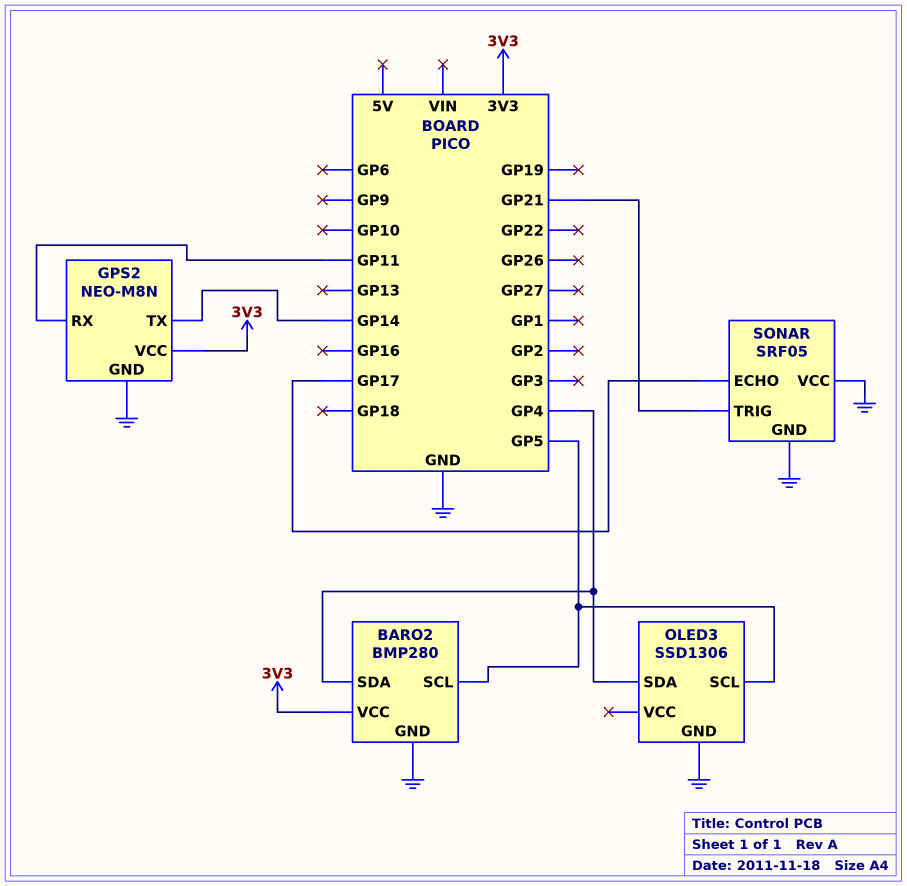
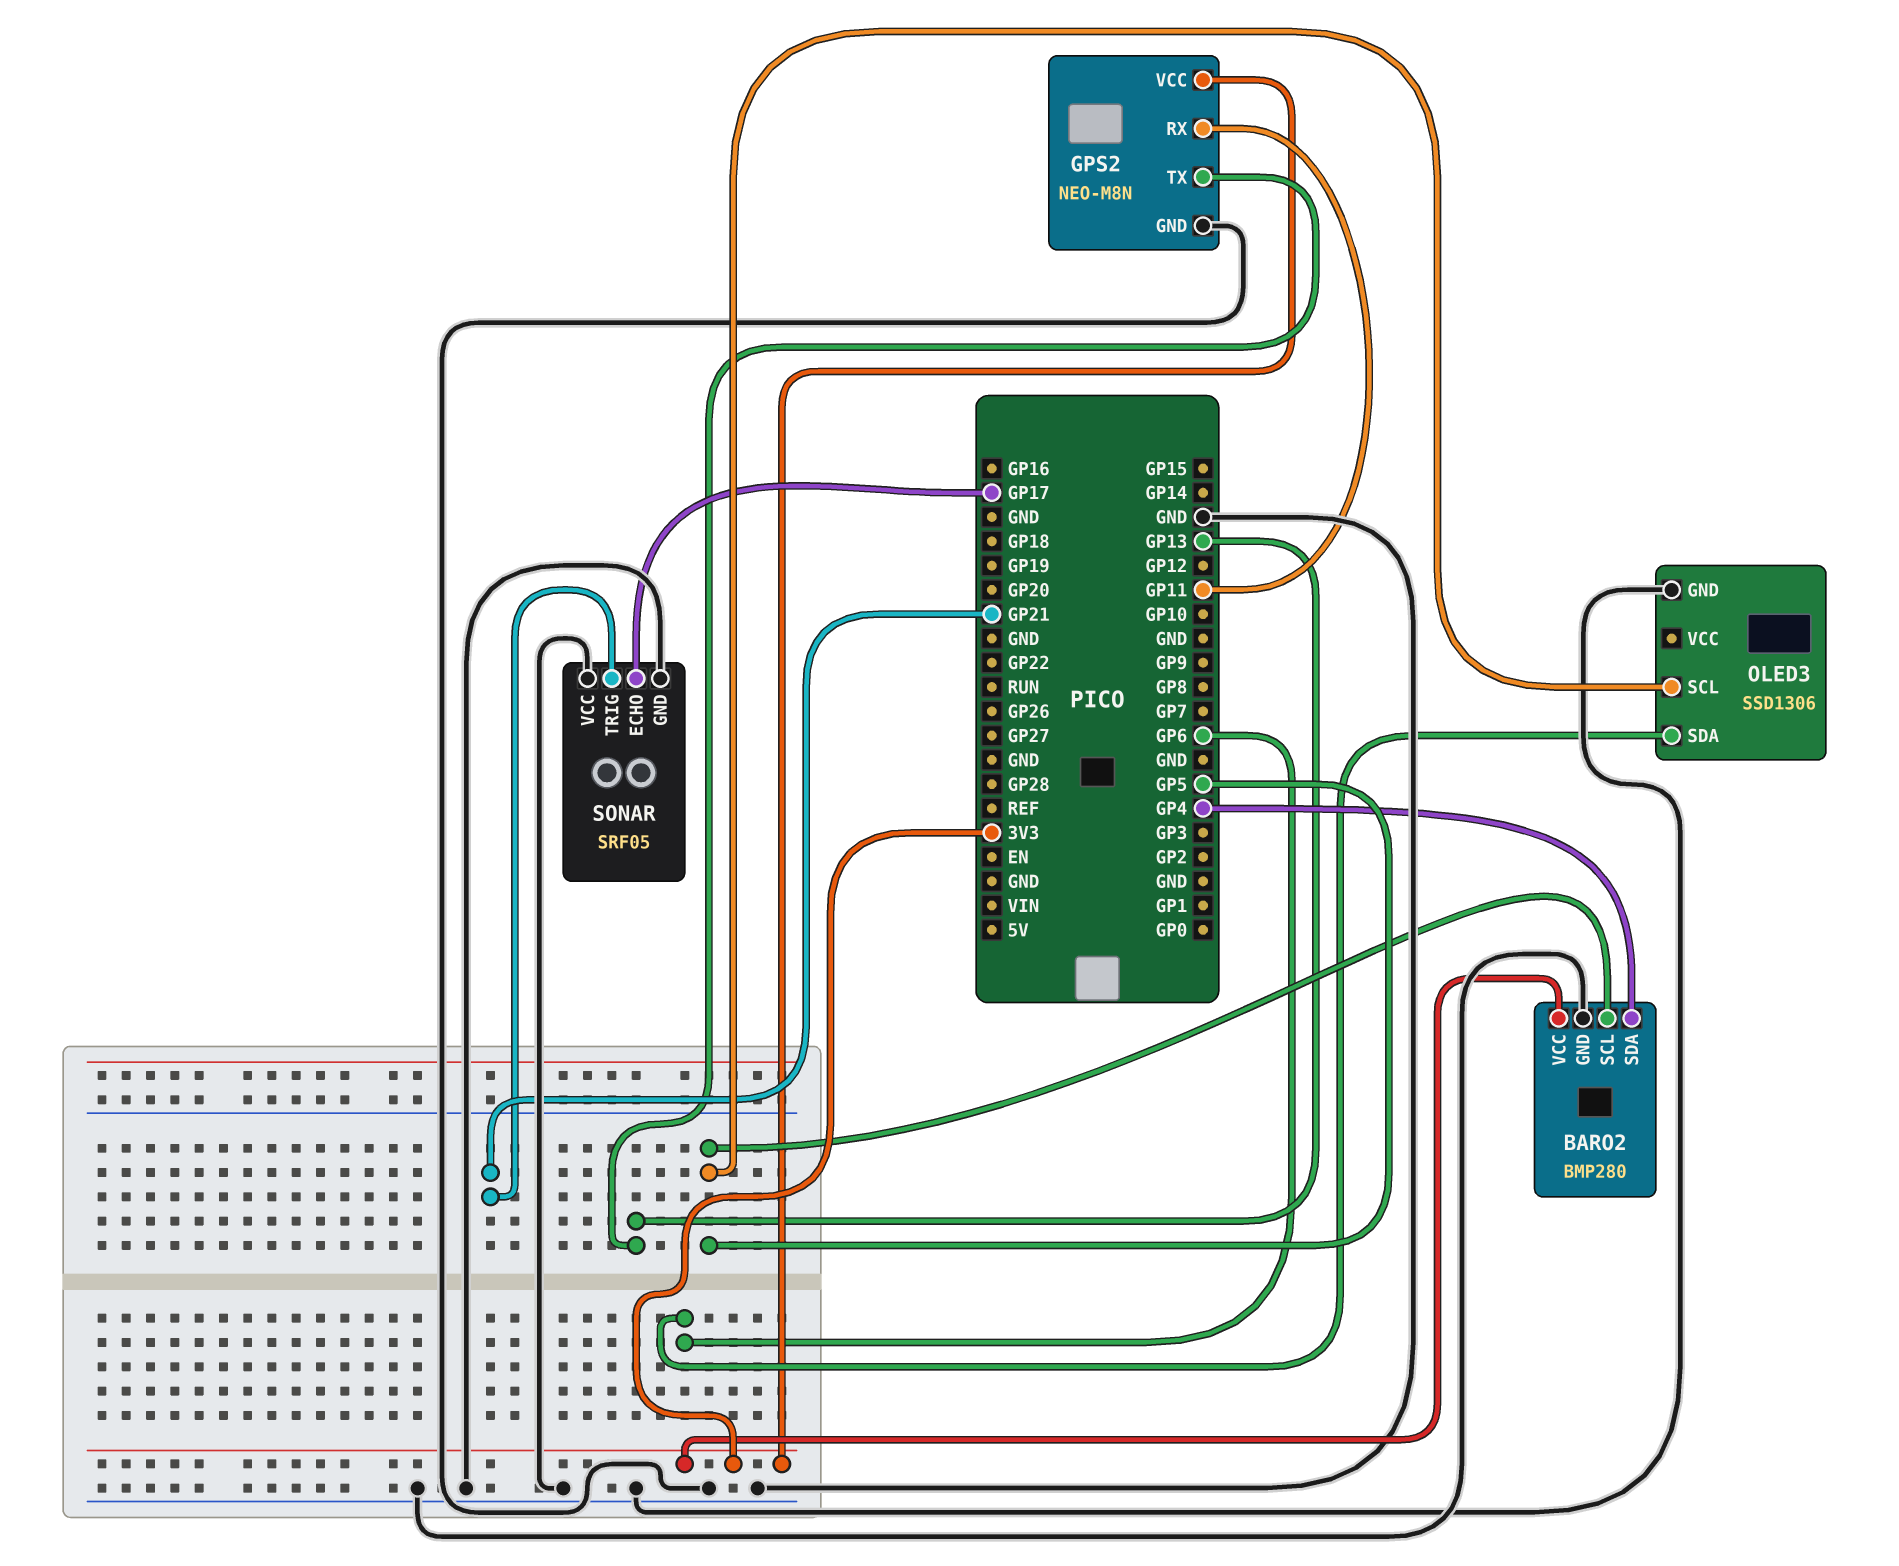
GPS2 pin TX: GP14 -> GP13
OLED3 pin SDA: GP4 -> GP6

